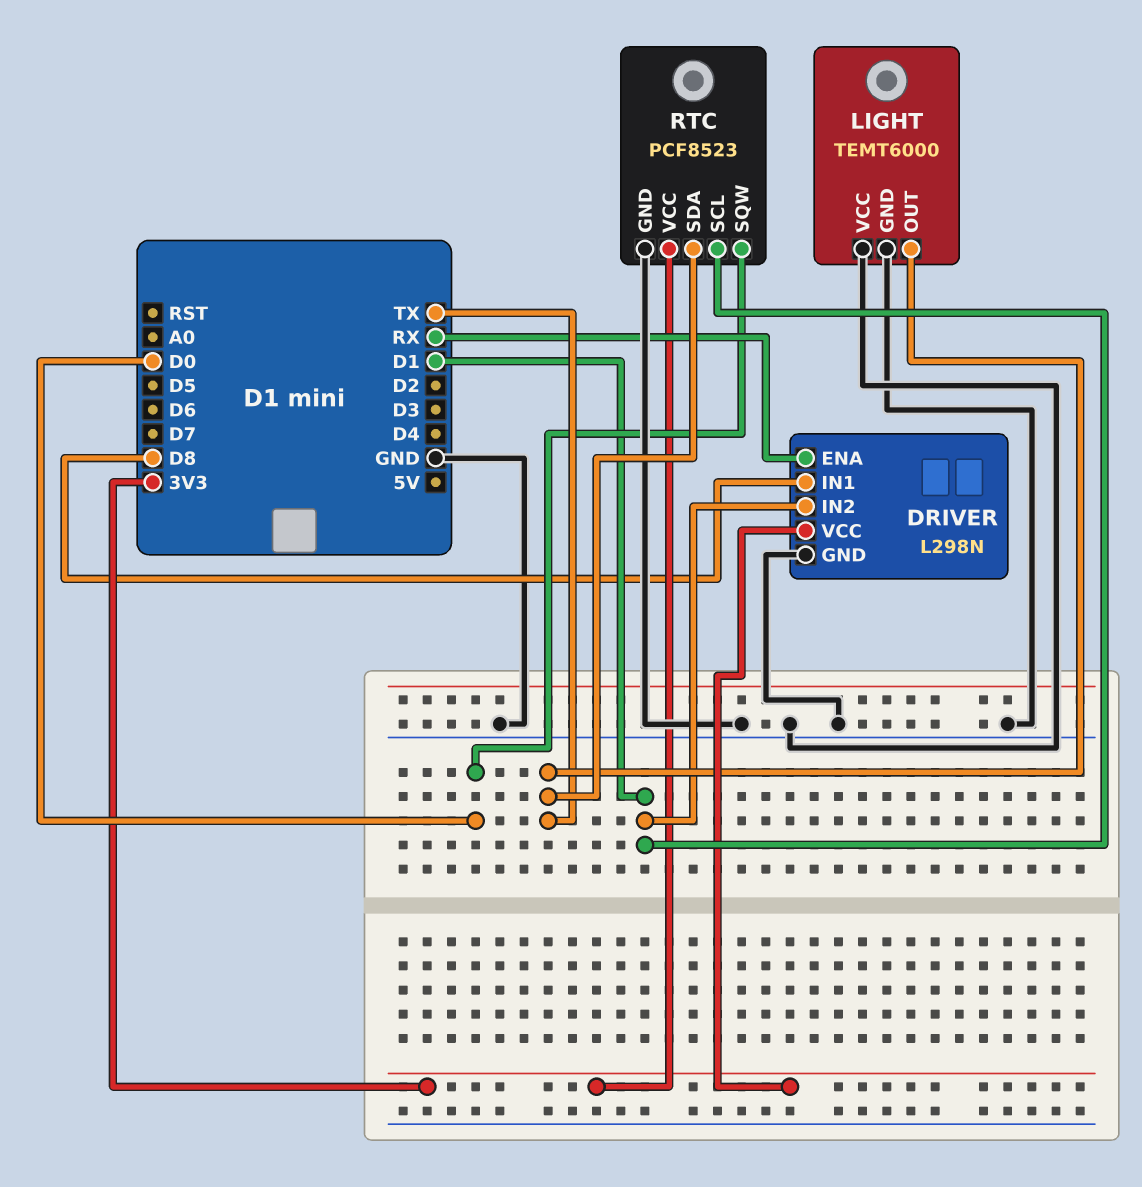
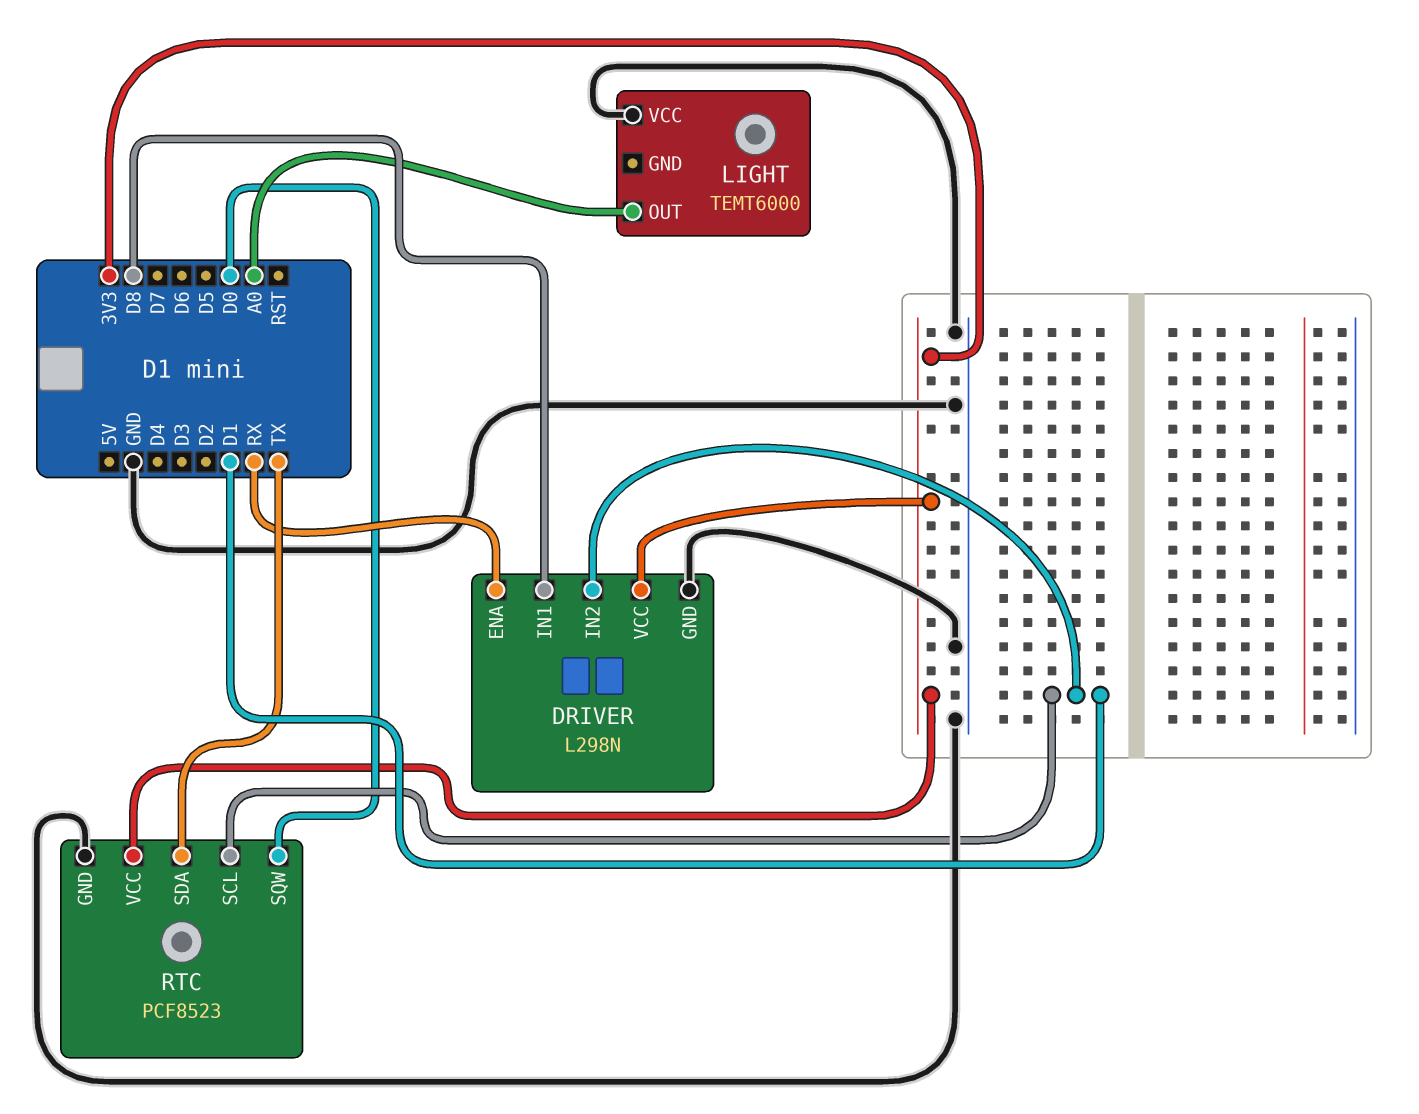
LIGHT pin GND: GND -> none
LIGHT pin OUT: TX -> A0

